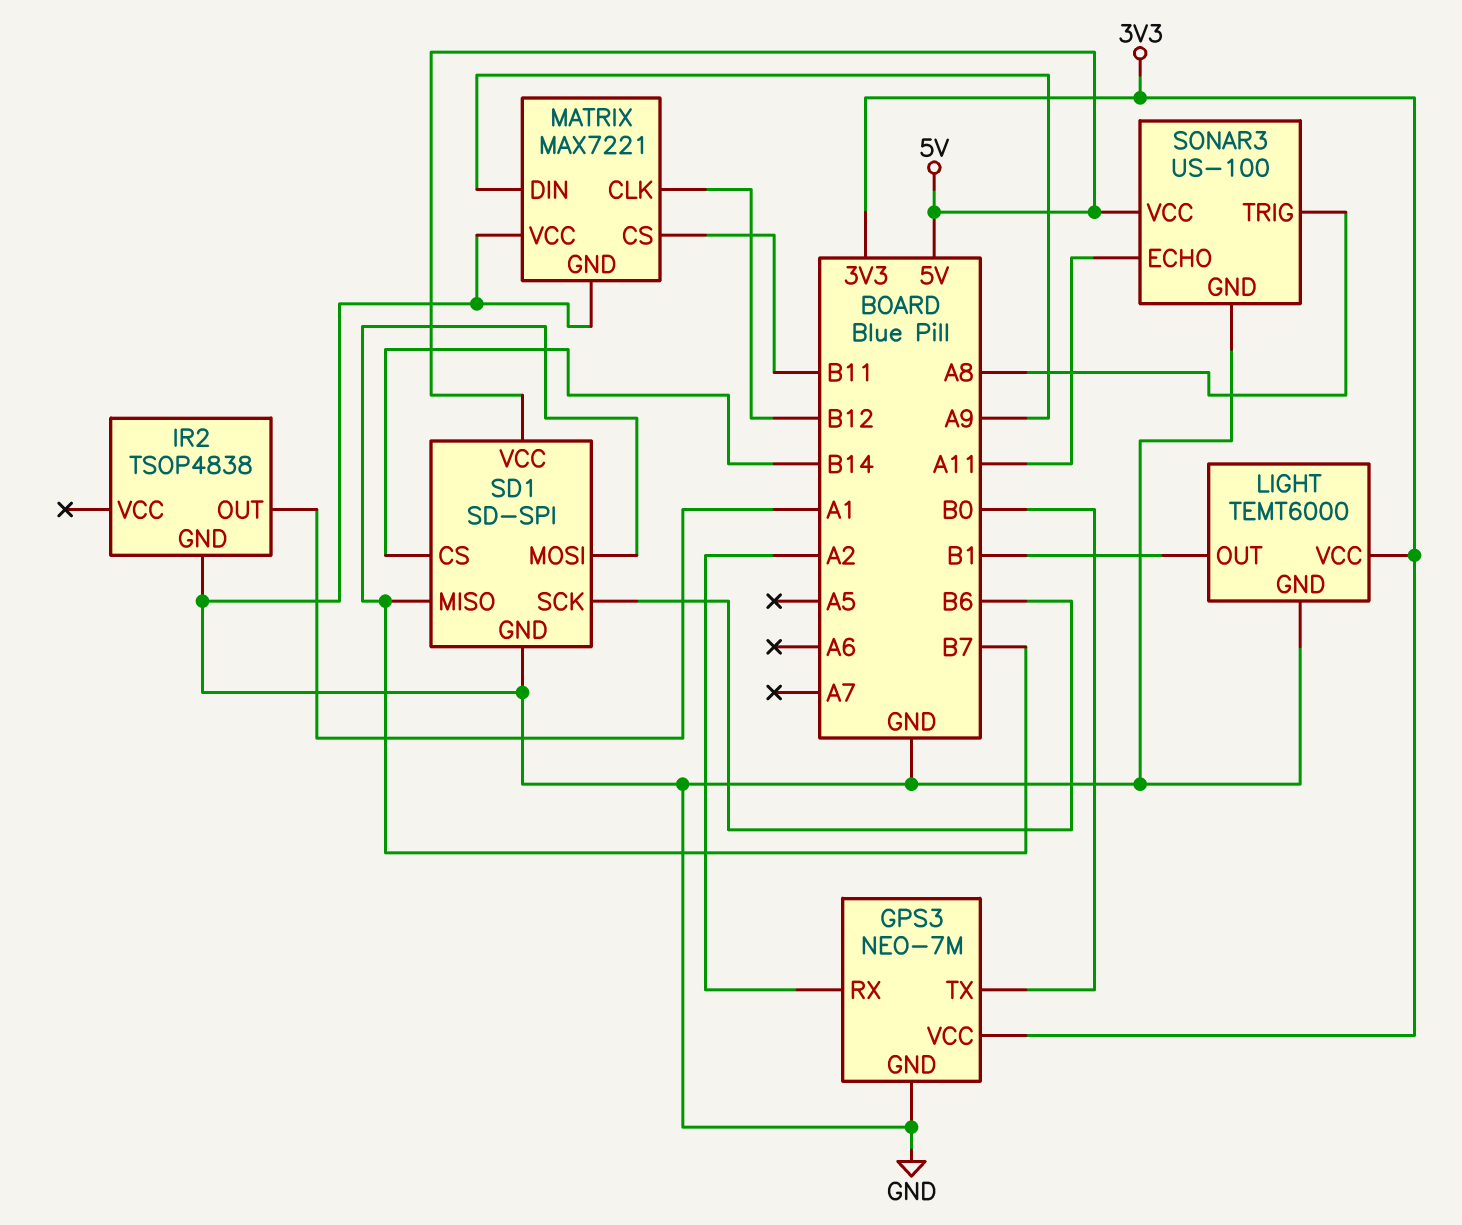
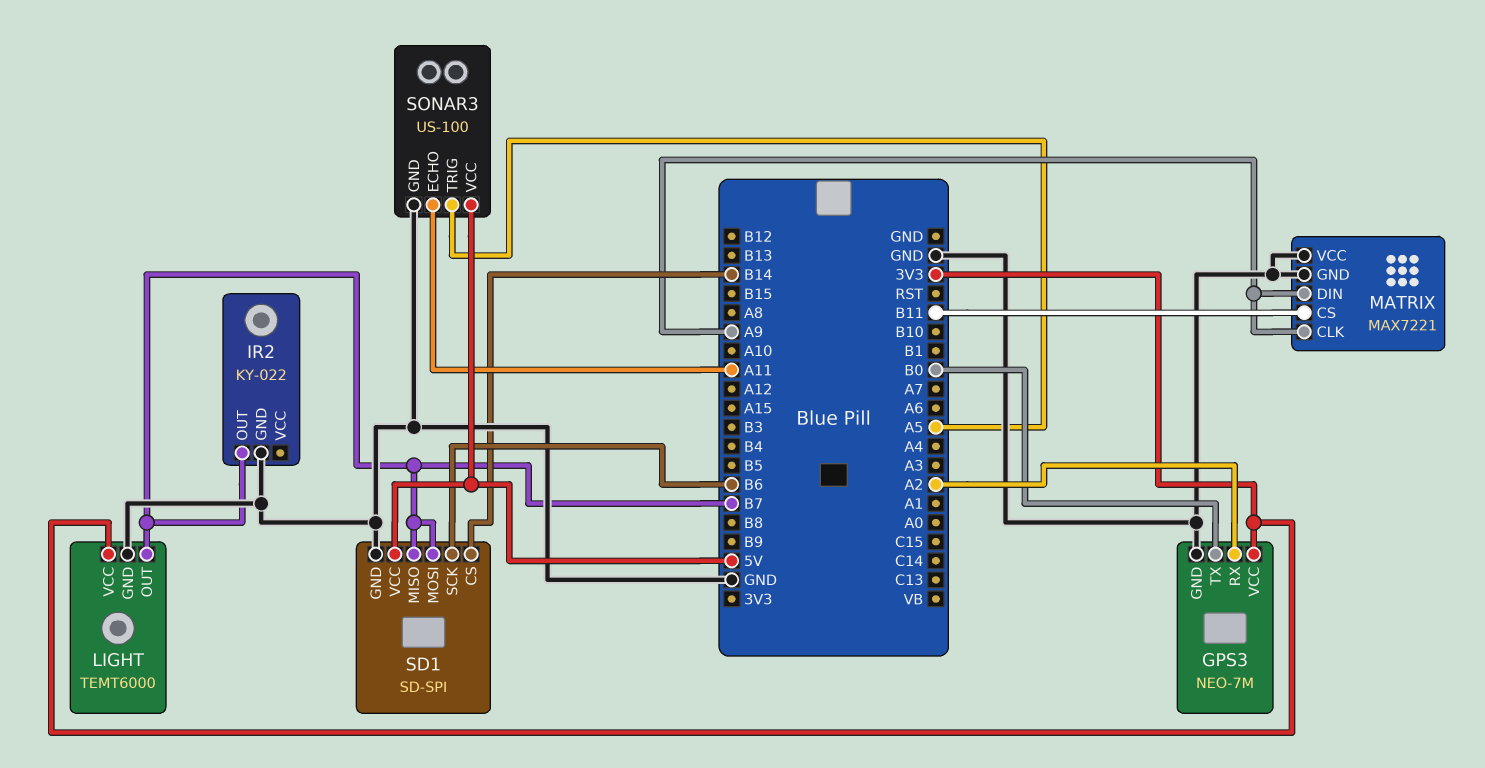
IR2: TSOP4838 -> KY-022
IR2 pin OUT: A1 -> B7
LIGHT pin OUT: B1 -> B7
MATRIX pin CLK: B12 -> A9
SONAR3 pin TRIG: A8 -> A5

